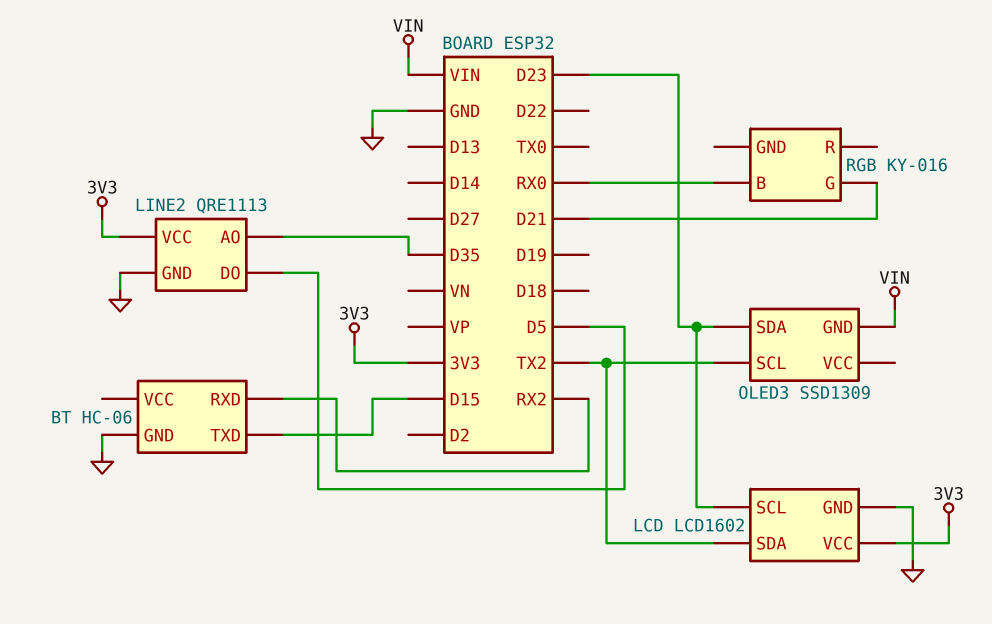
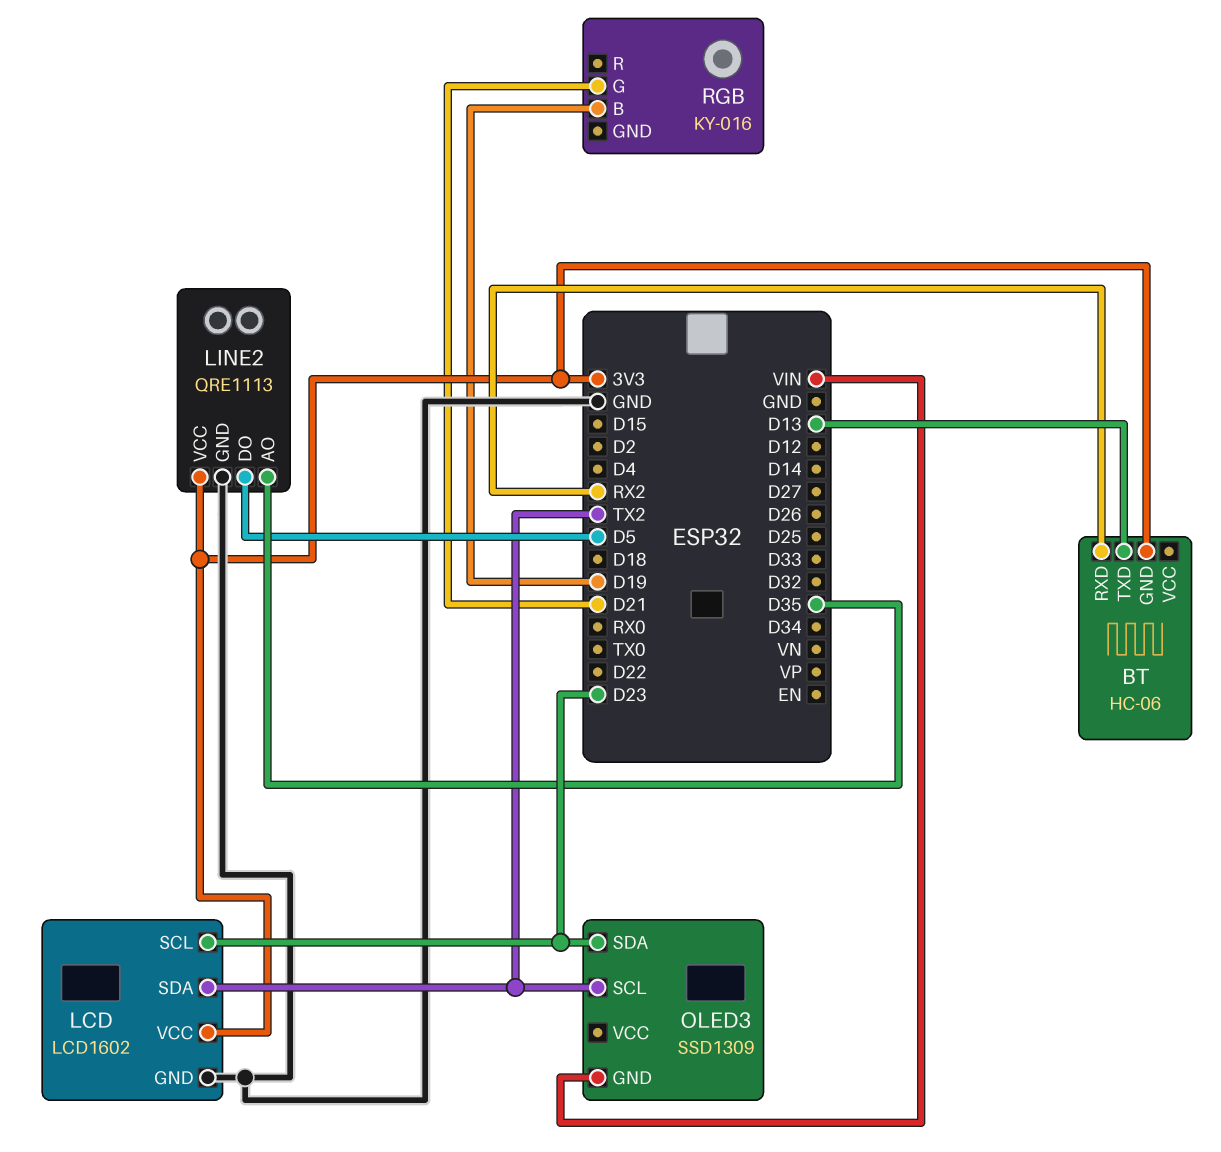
BT pin GND: GND -> 3V3
BT pin TXD: D15 -> D13
RGB pin B: RX0 -> D19

